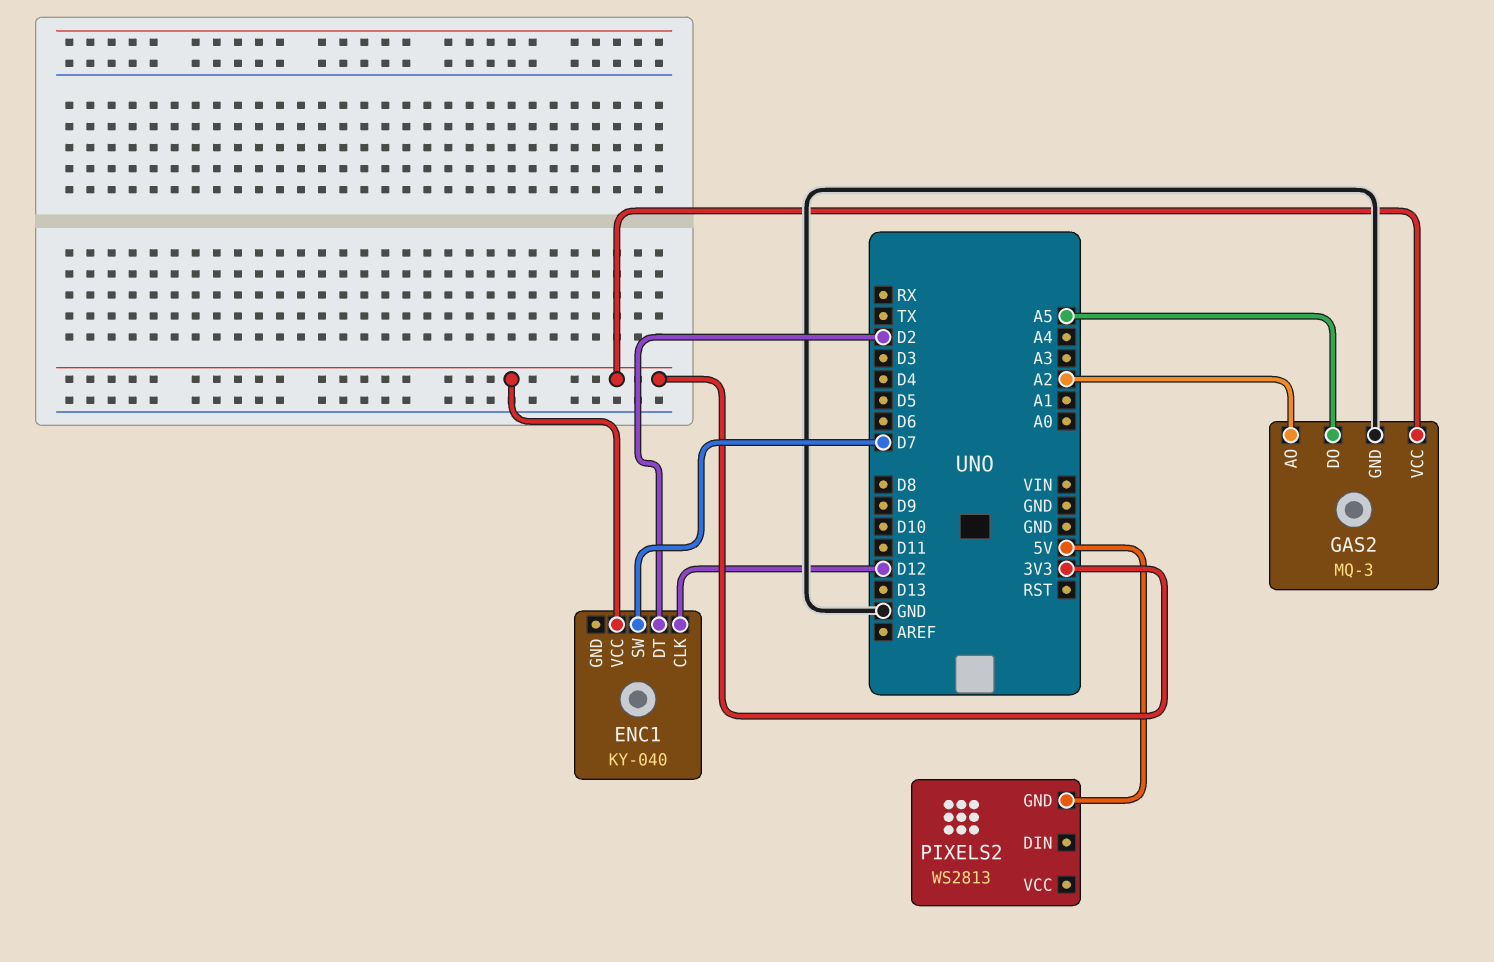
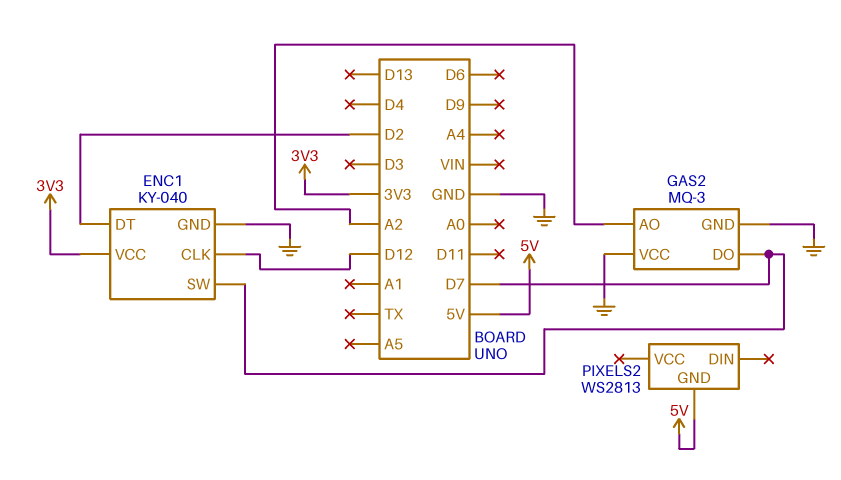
ENC1 pin GND: none -> GND
GAS2 pin DO: A5 -> D7
GAS2 pin VCC: 3V3 -> GND

